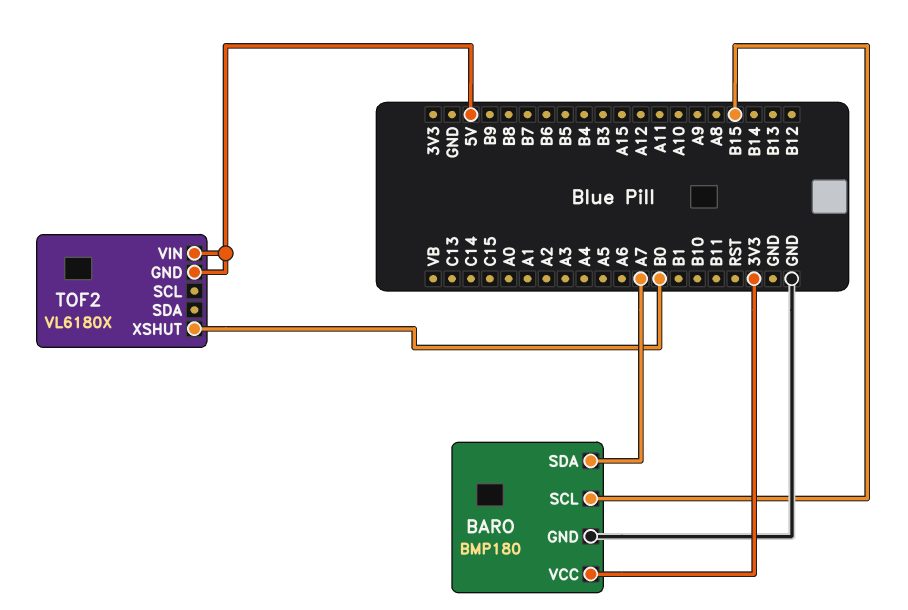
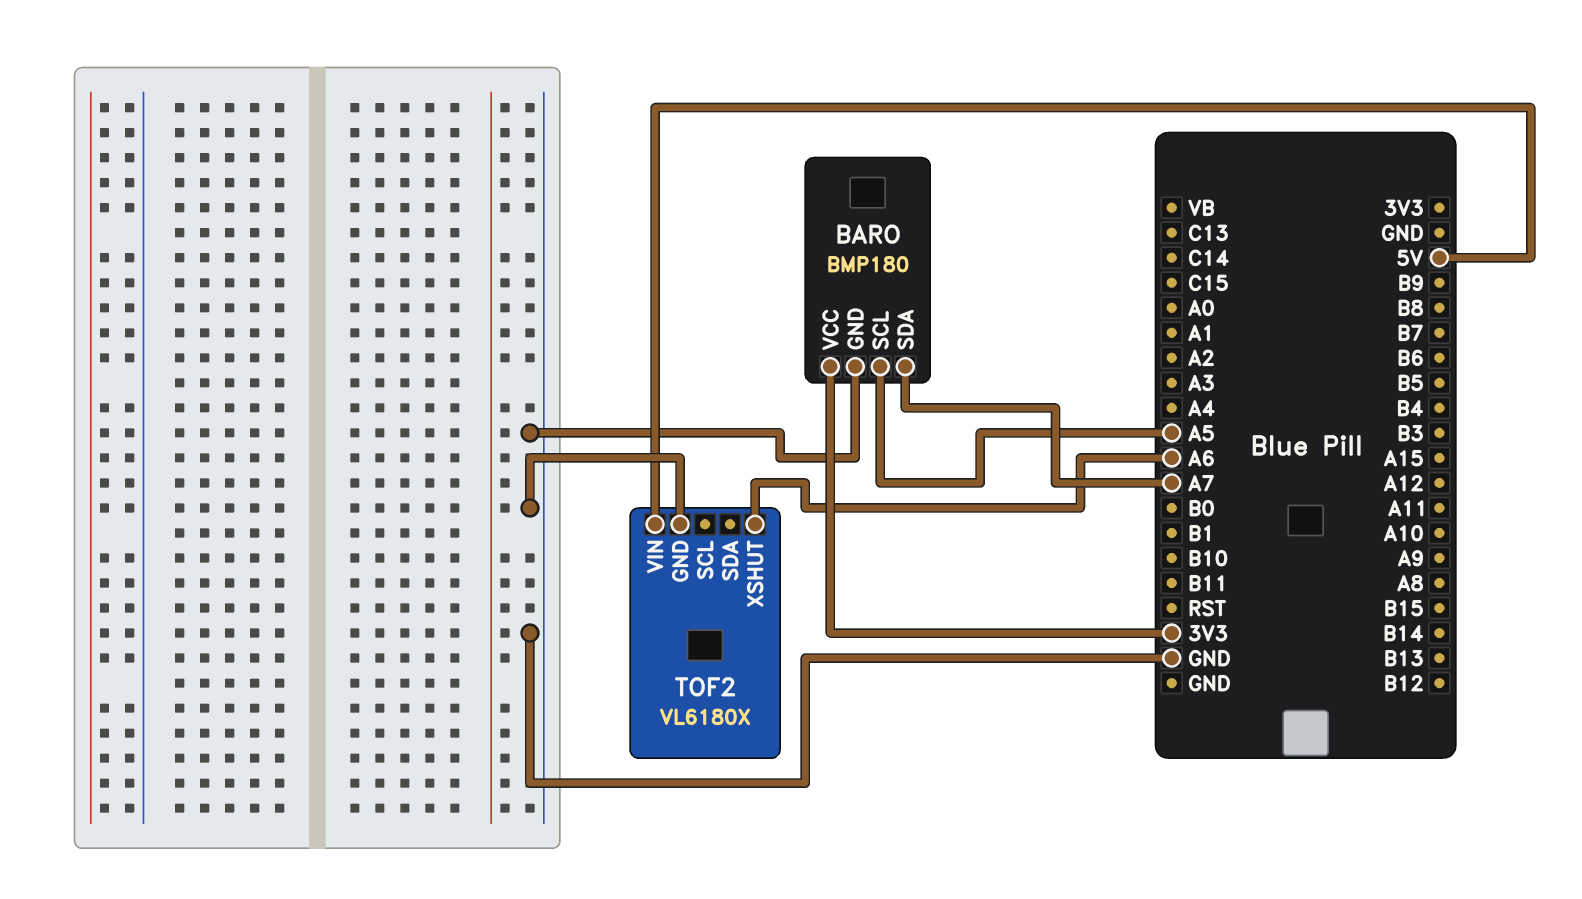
BARO pin SCL: B15 -> A5
TOF2 pin GND: 5V -> GND
TOF2 pin XSHUT: B0 -> A6

